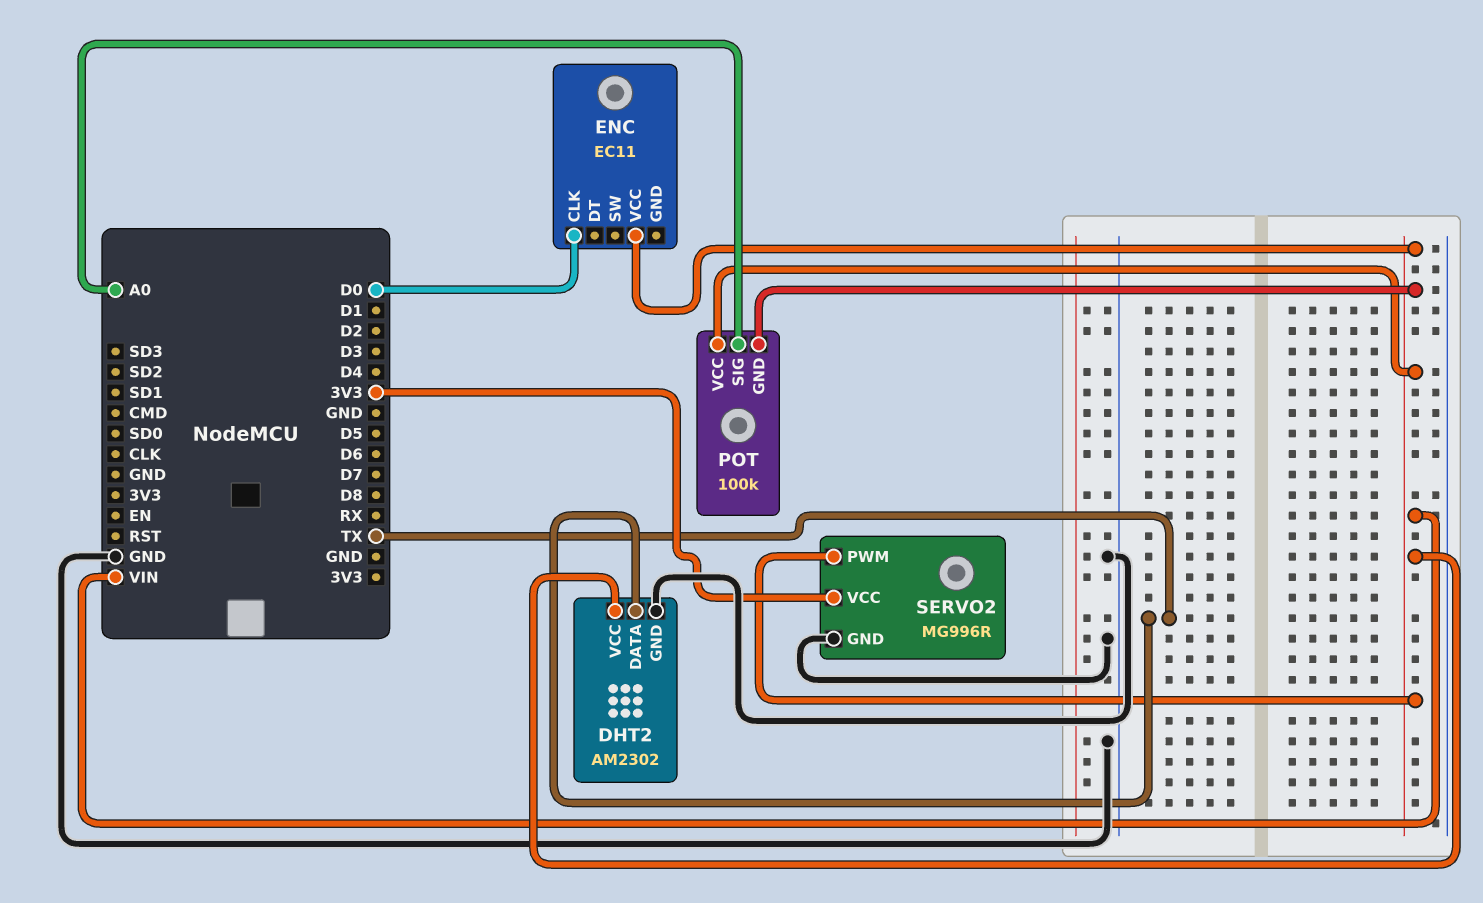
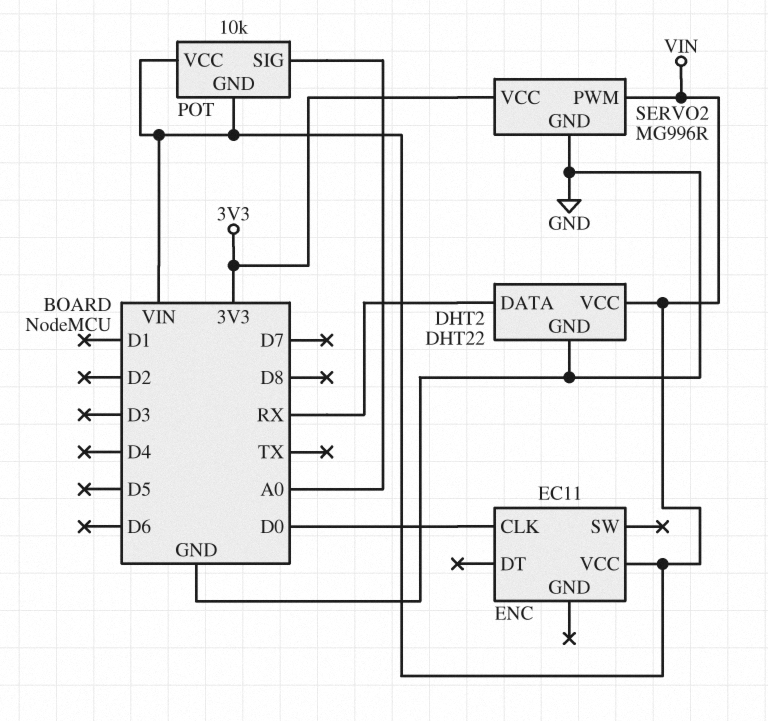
DHT2: AM2302 -> DHT22
DHT2 pin DATA: TX -> RX
POT: 100k -> 10k

